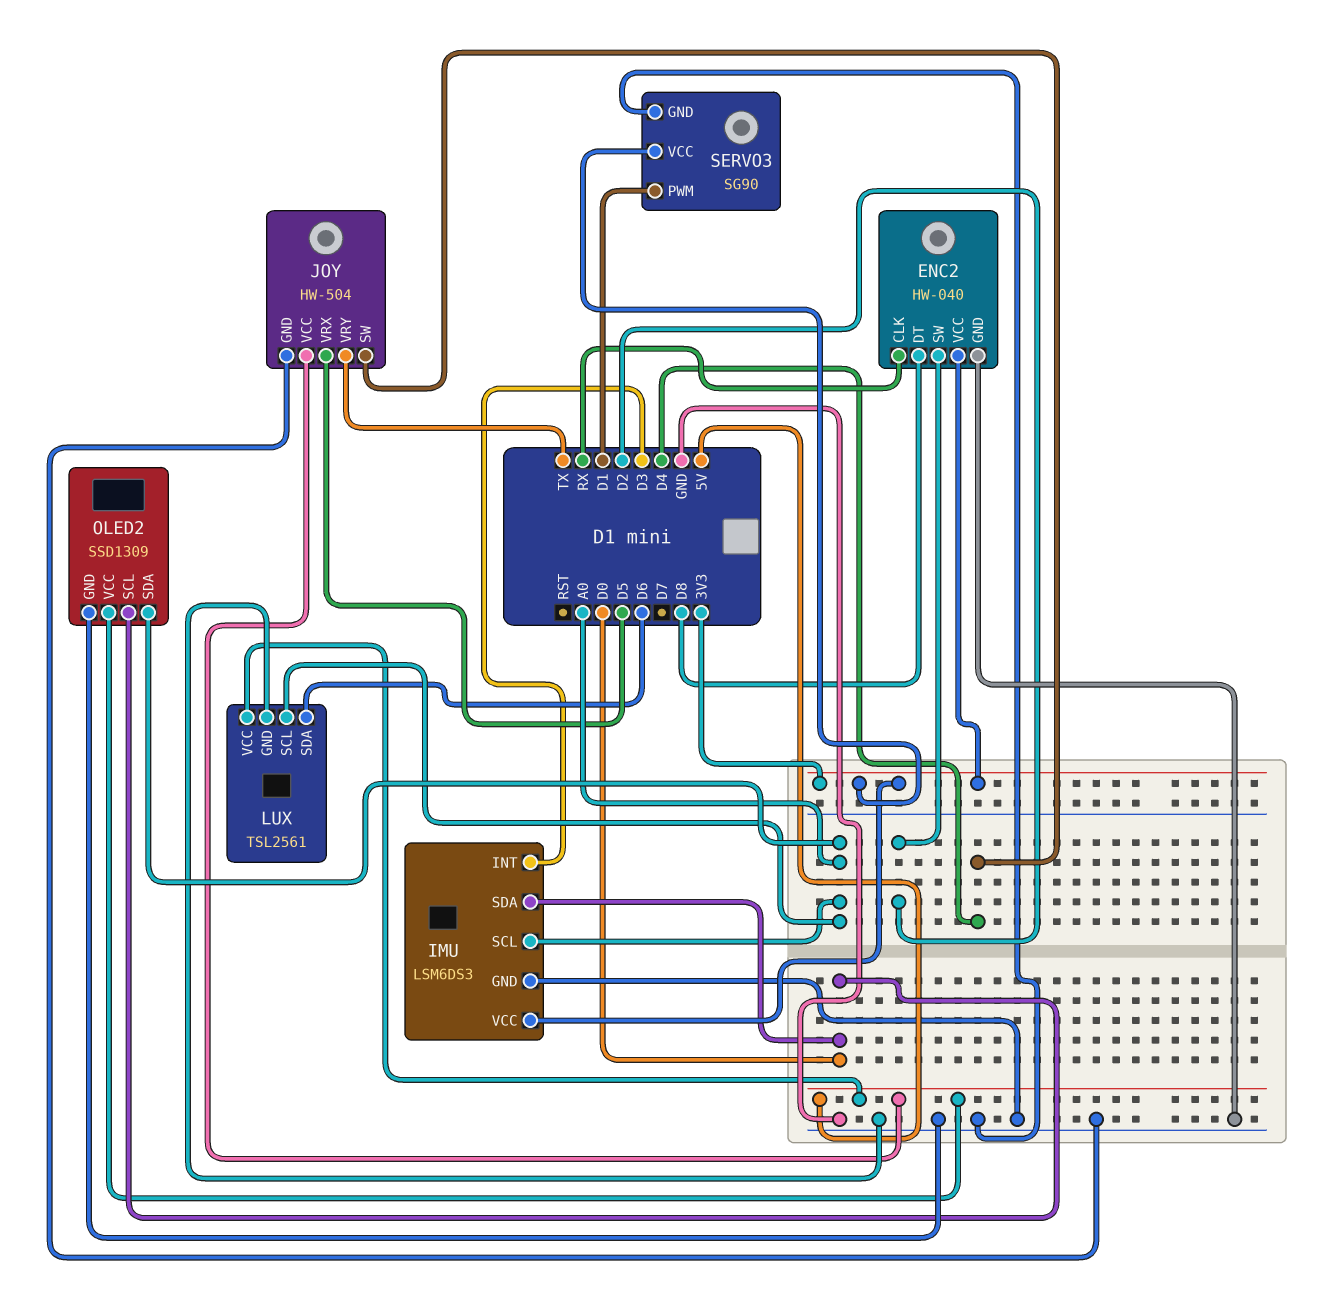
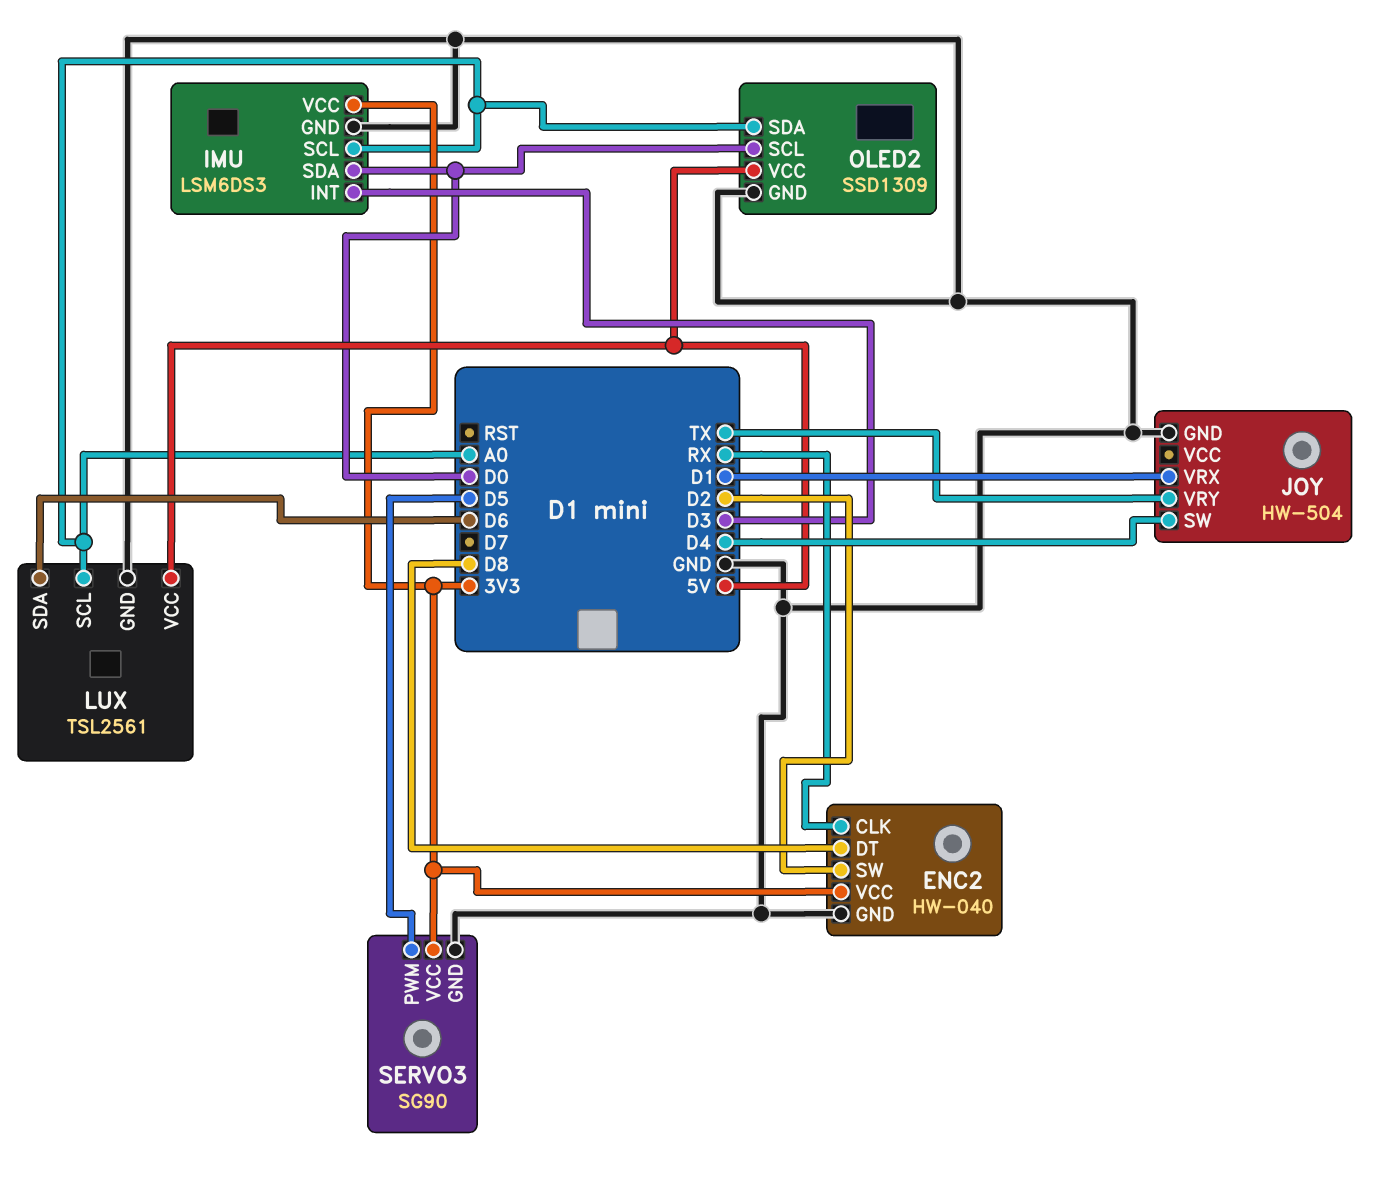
JOY pin VCC: 5V -> none
JOY pin VRX: D5 -> D1
SERVO3 pin PWM: D1 -> D5

